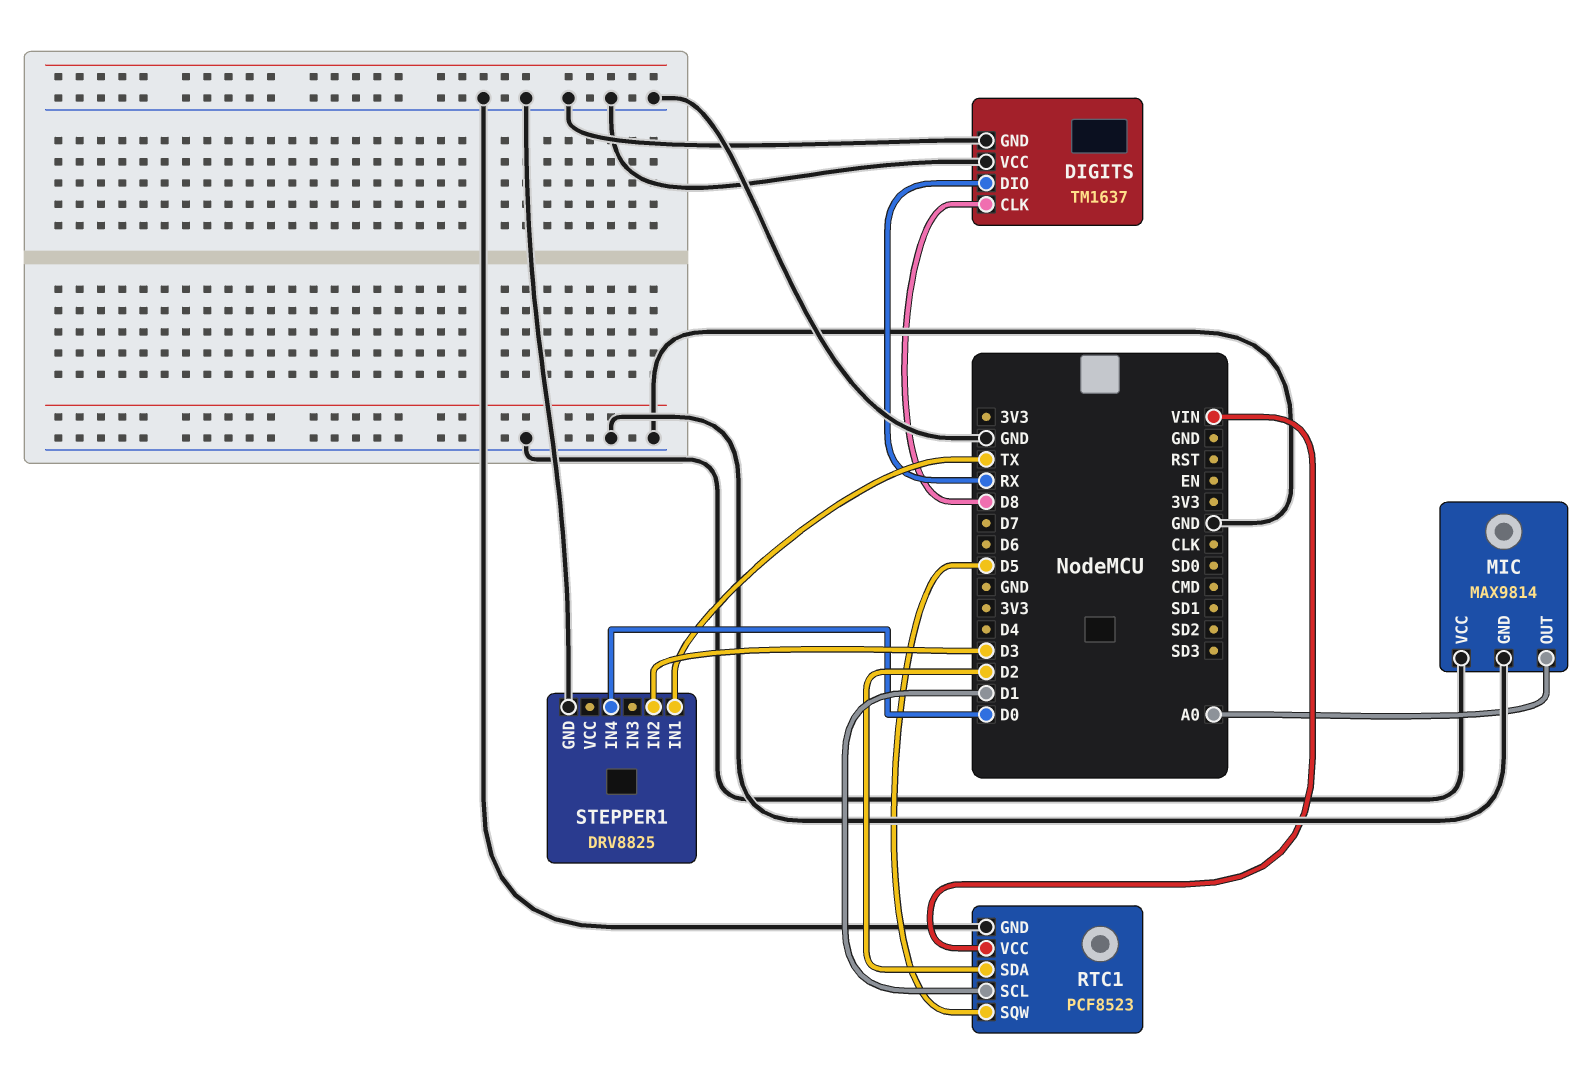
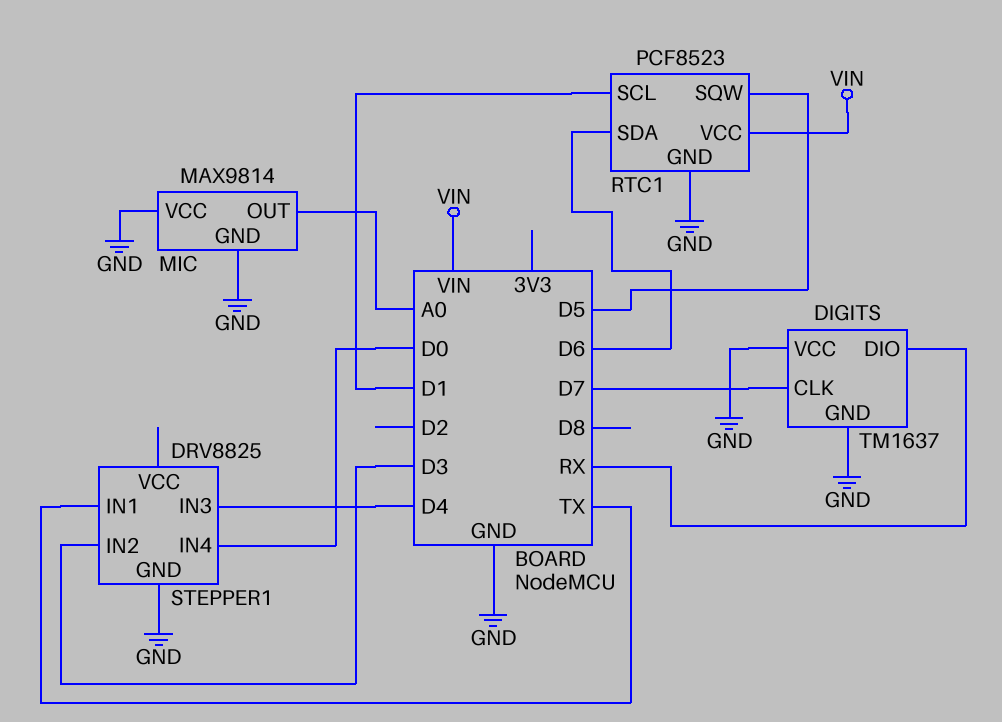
DIGITS pin CLK: D8 -> D7
RTC1 pin SDA: D2 -> D6
STEPPER1 pin IN3: none -> D4

